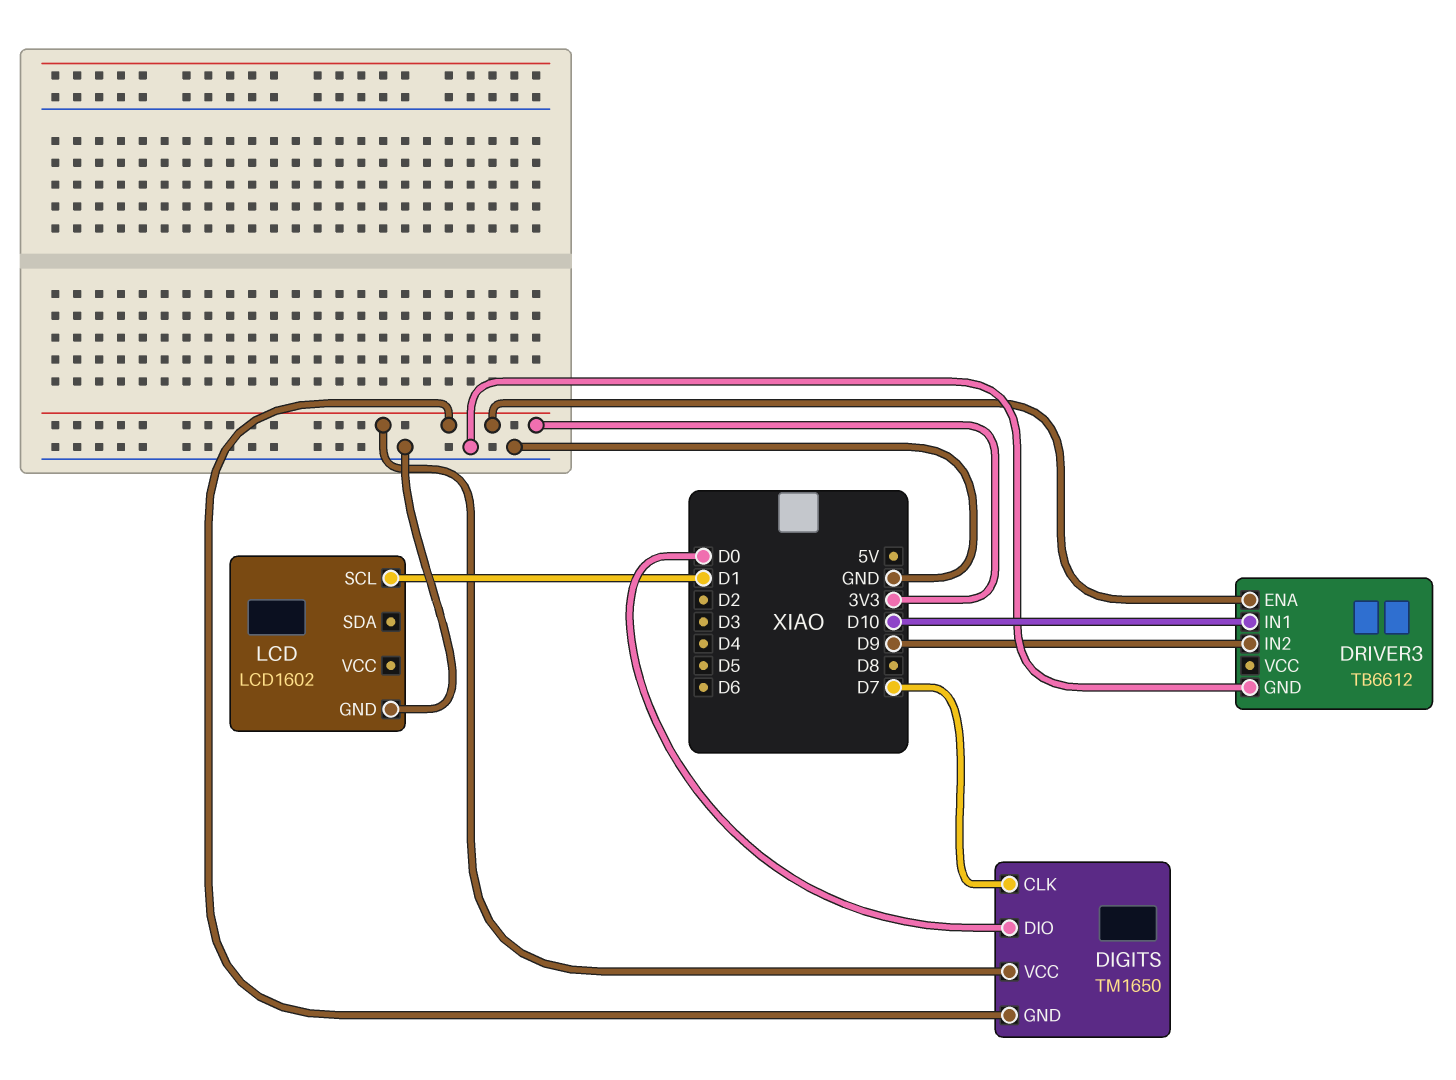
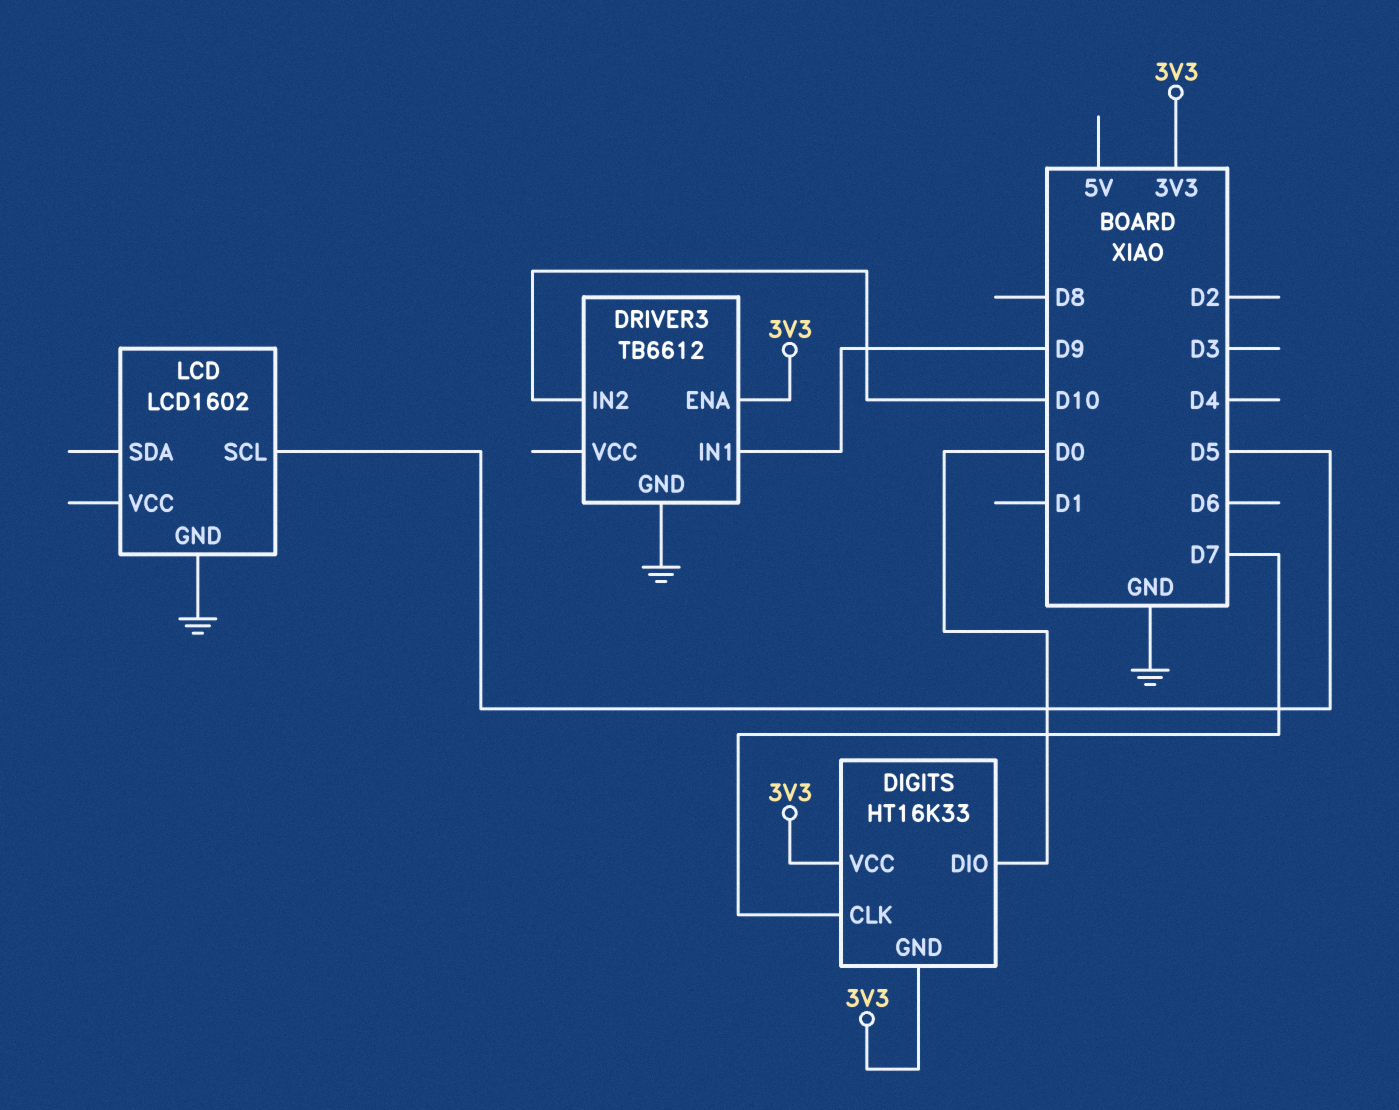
DIGITS: TM1650 -> HT16K33
DRIVER3 pin IN1: D10 -> D9
DRIVER3 pin IN2: D9 -> D10
LCD pin SCL: D1 -> D5

